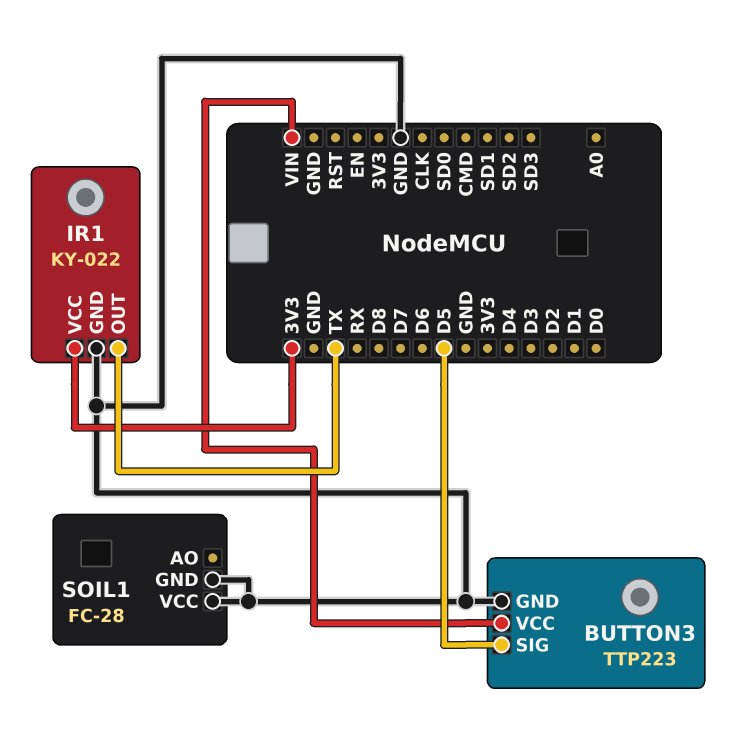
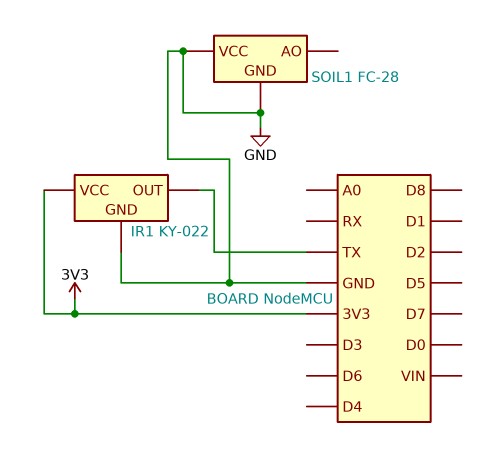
BUTTON3: TTP223 -> none
BUTTON3 pin GND: GND -> none
BUTTON3 pin SIG: D5 -> none
BUTTON3 pin VCC: VIN -> none

